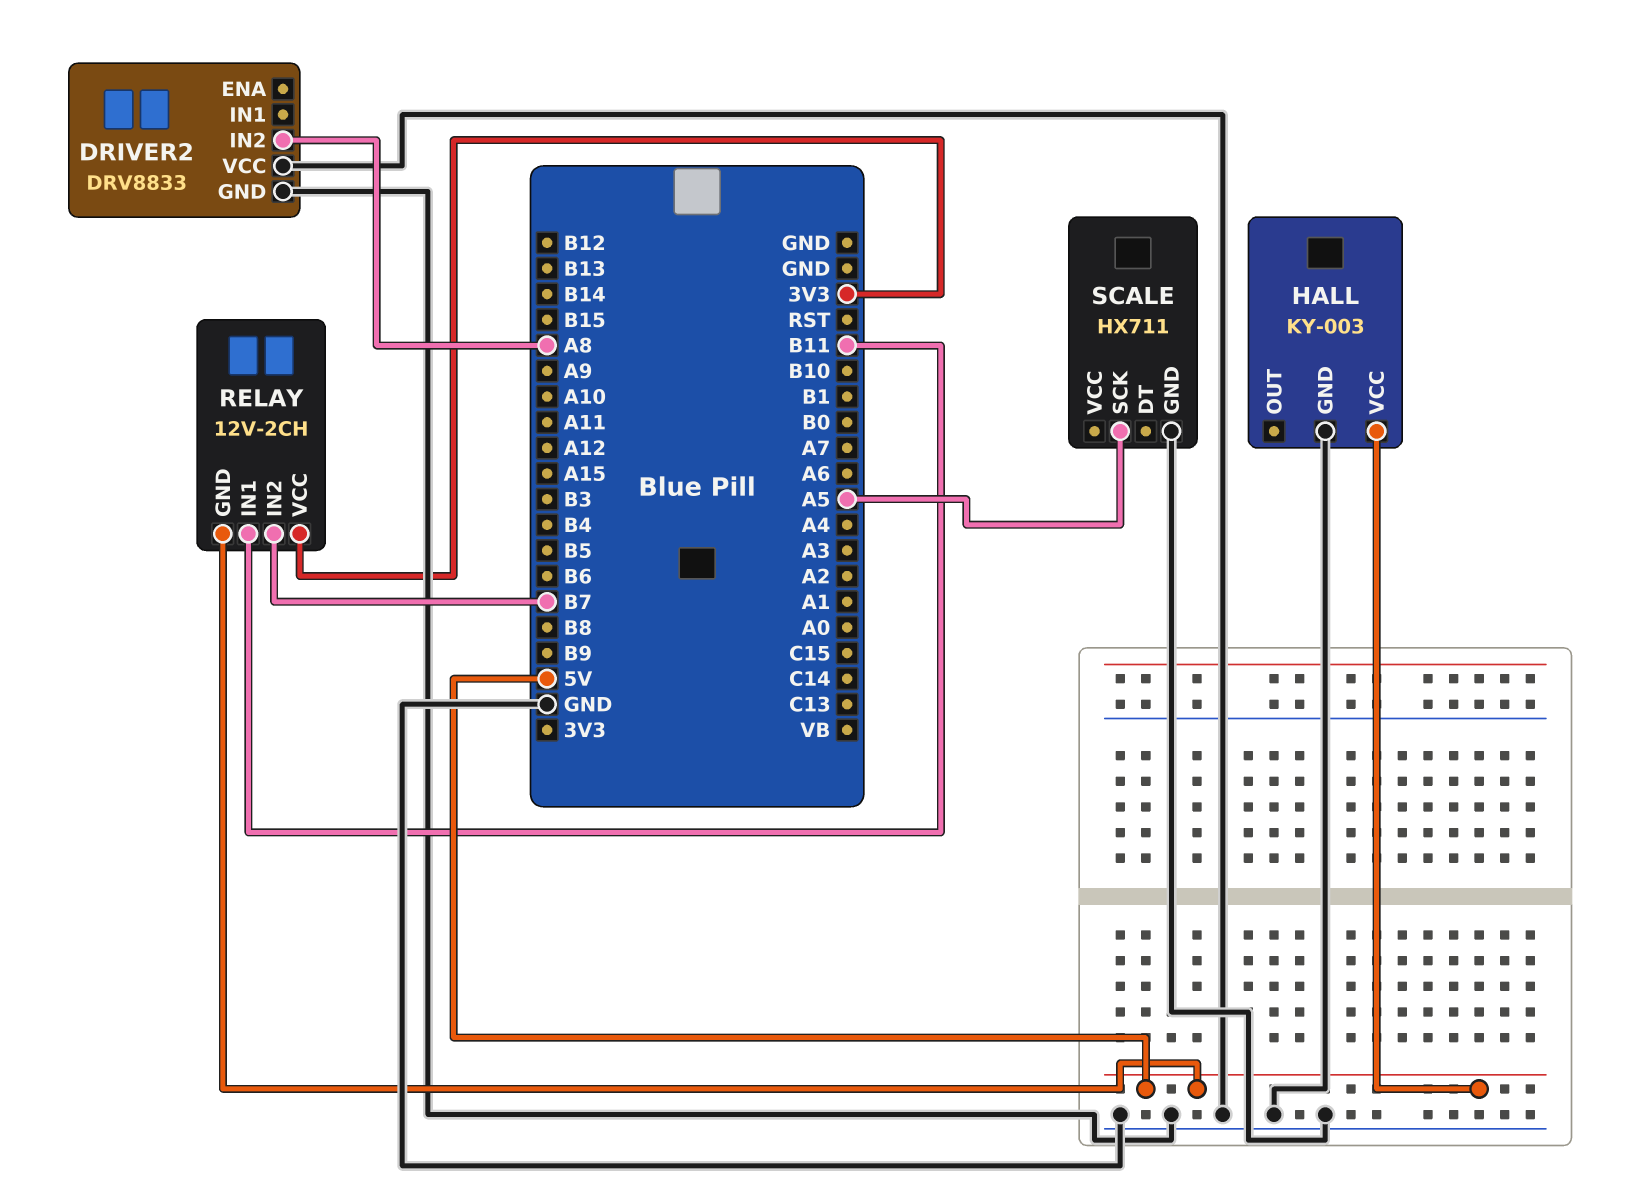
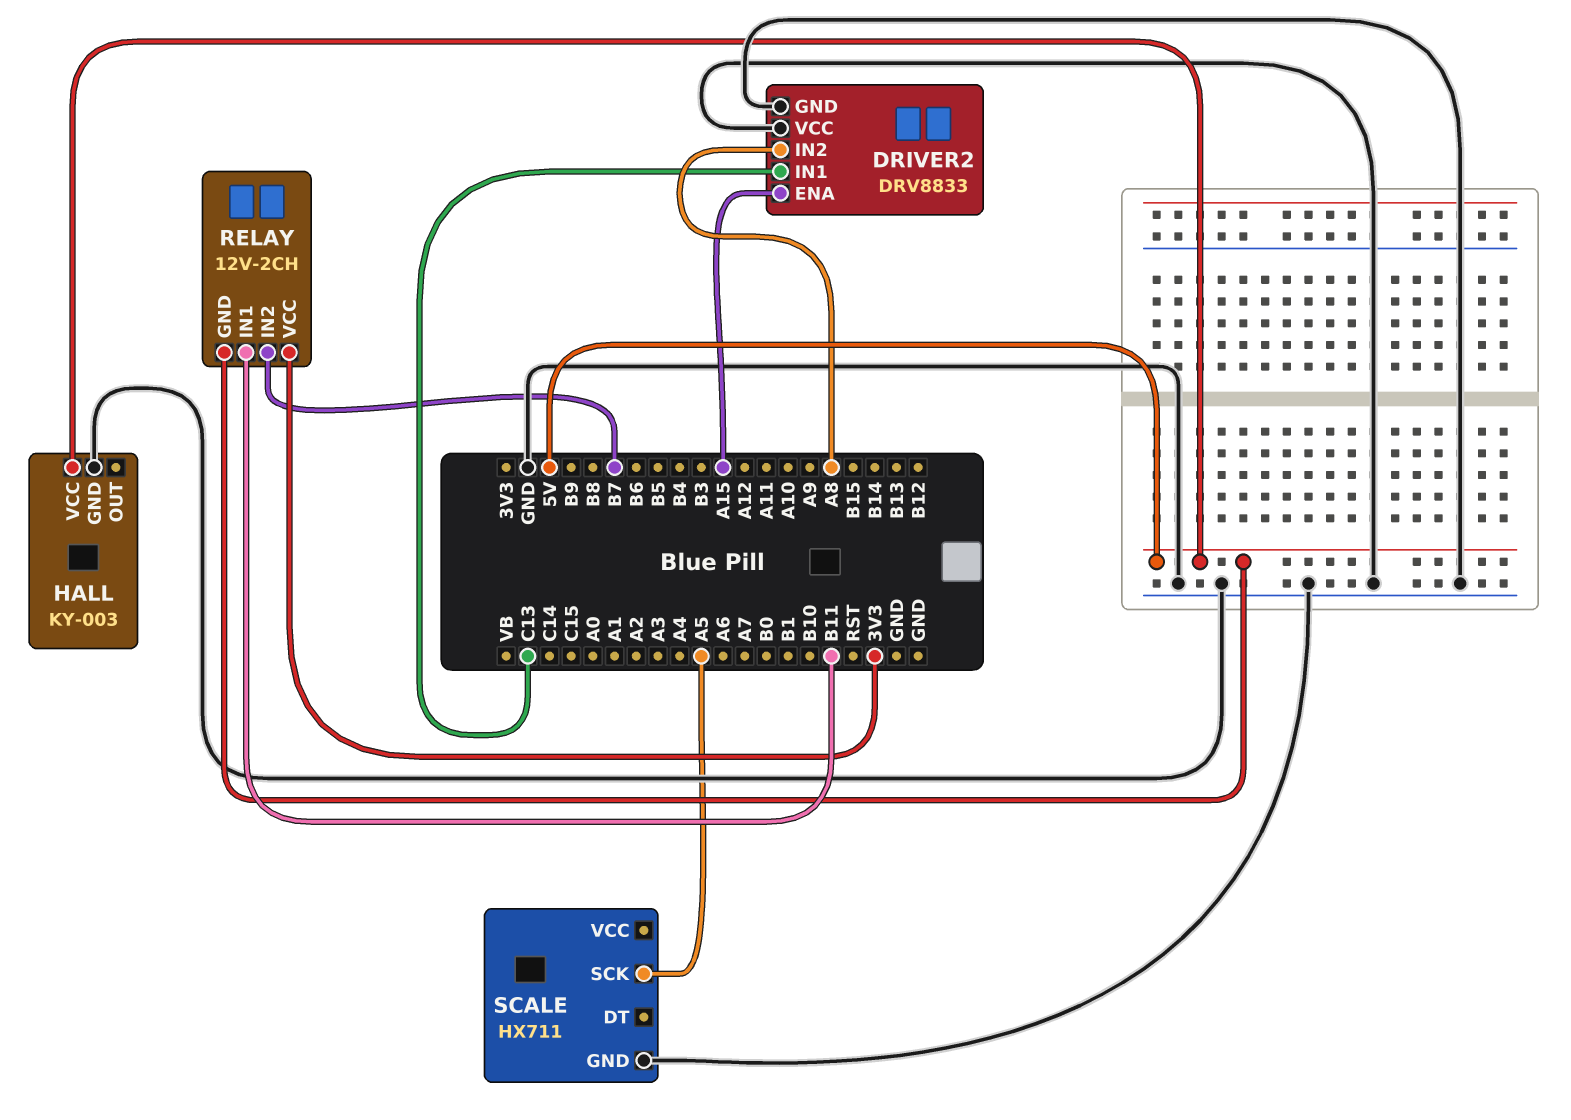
DRIVER2 pin ENA: none -> A15
DRIVER2 pin IN1: none -> C13

